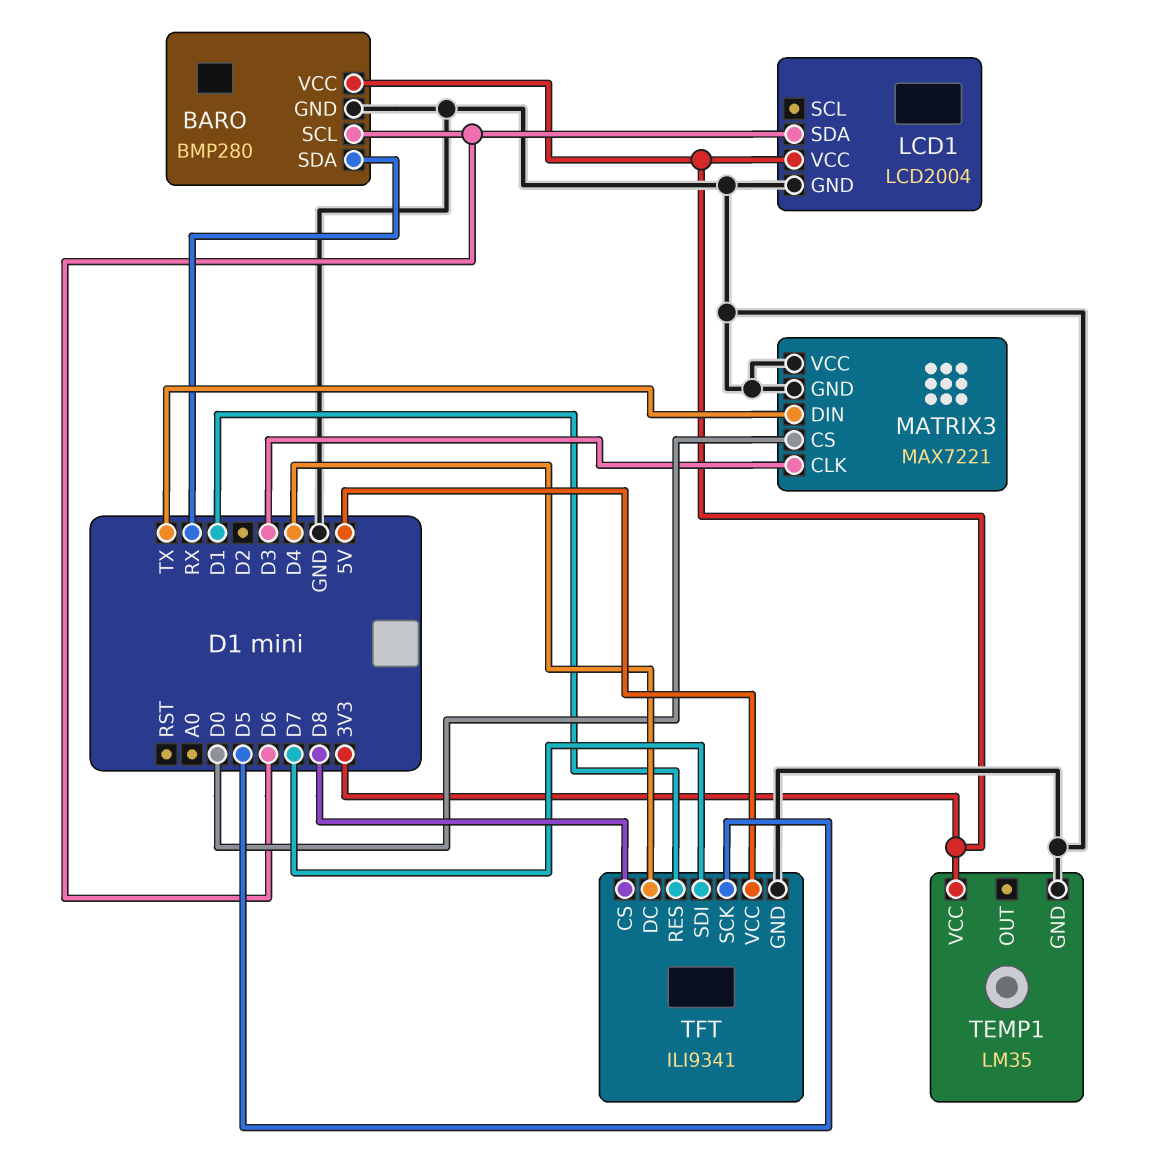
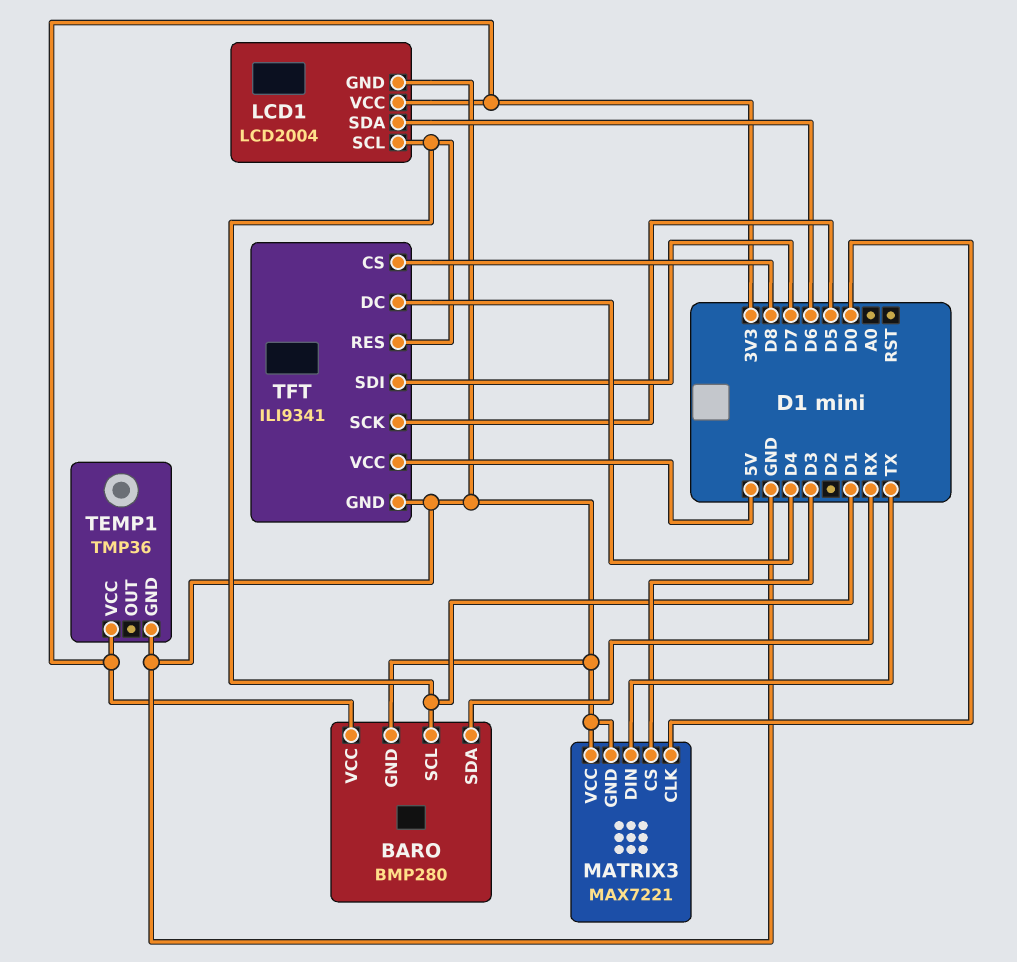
BARO pin SCL: D6 -> D1
LCD1 pin SCL: none -> D1
MATRIX3 pin CLK: D3 -> D0
MATRIX3 pin CS: D0 -> D3
TEMP1: LM35 -> TMP36

